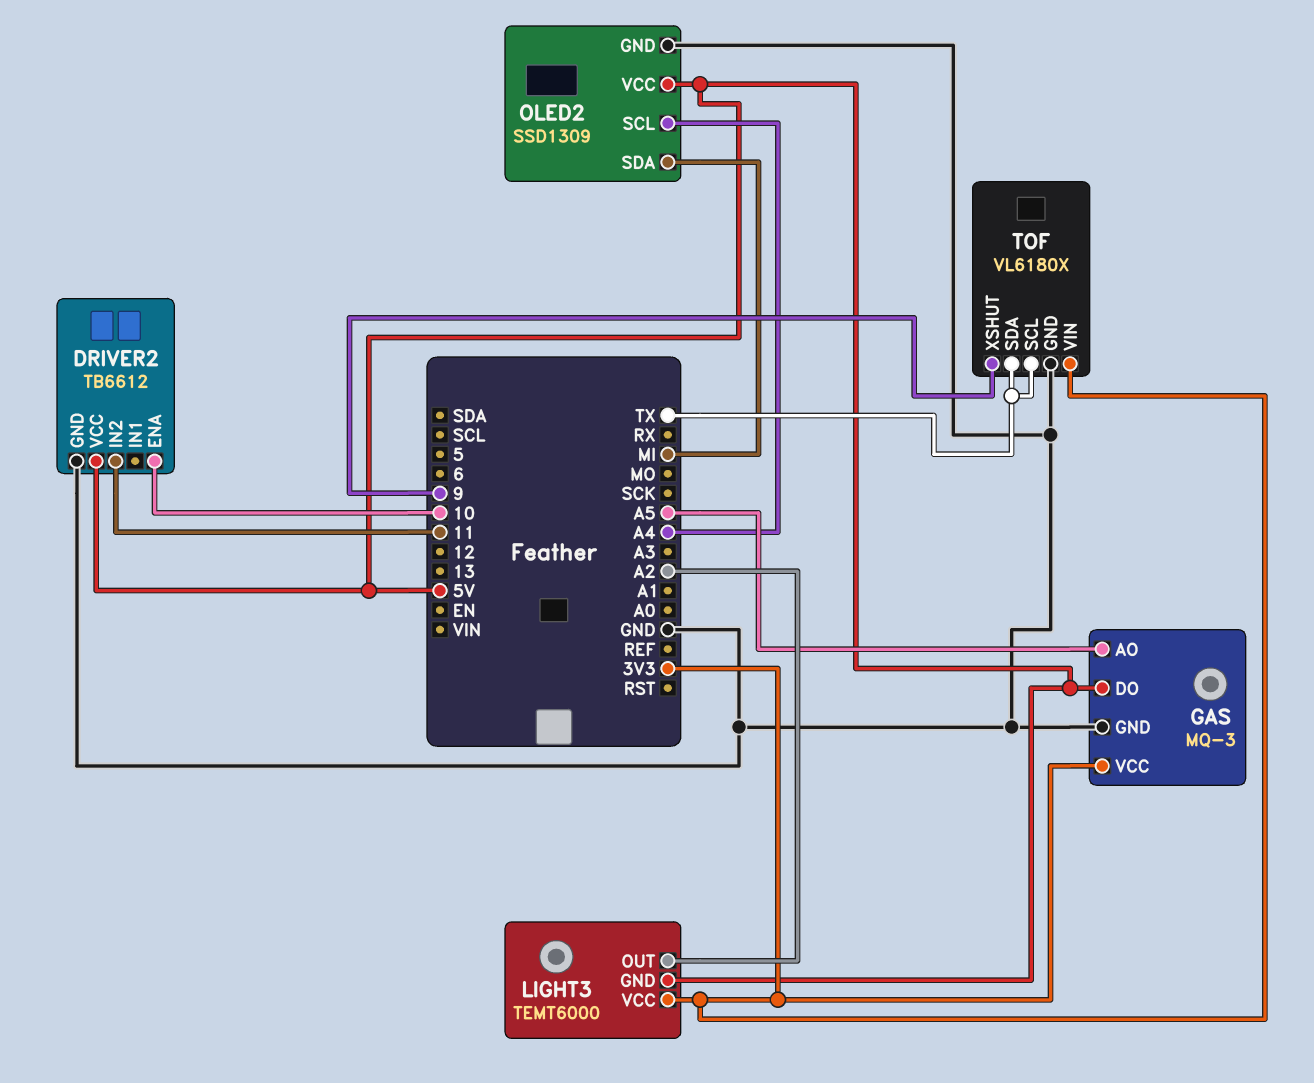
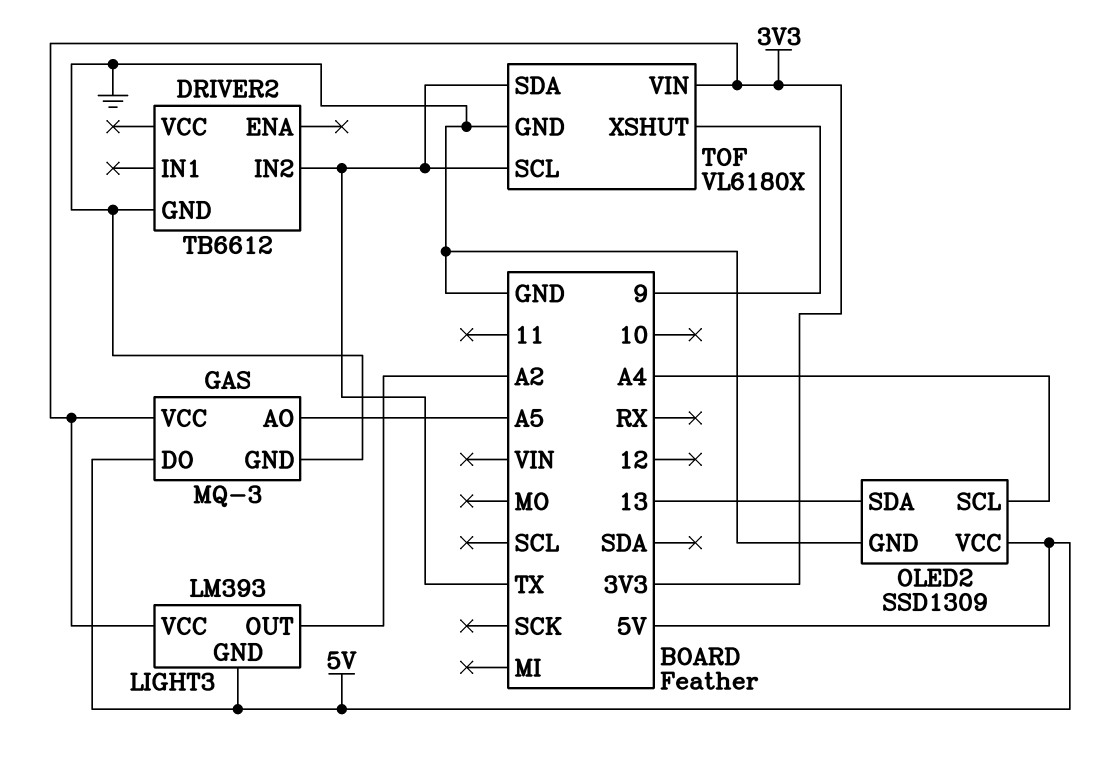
DRIVER2 pin ENA: 10 -> none
DRIVER2 pin IN2: 11 -> TX
DRIVER2 pin VCC: 5V -> none
LIGHT3: TEMT6000 -> LM393
OLED2 pin SDA: MI -> 13

